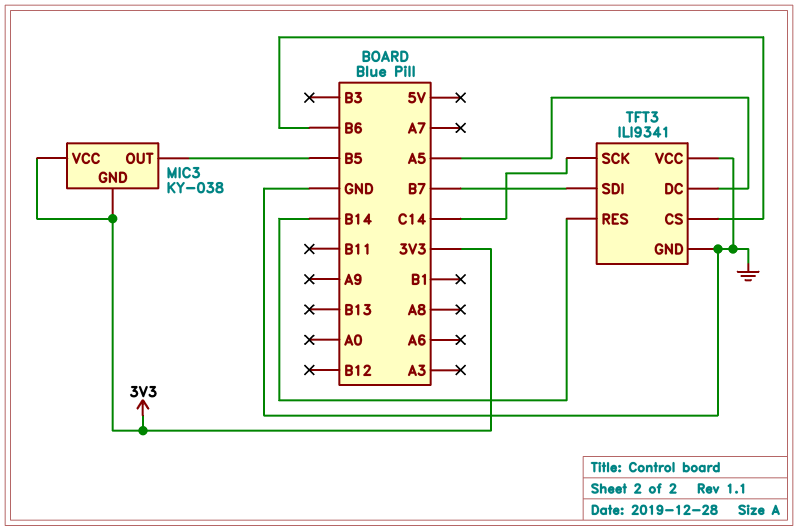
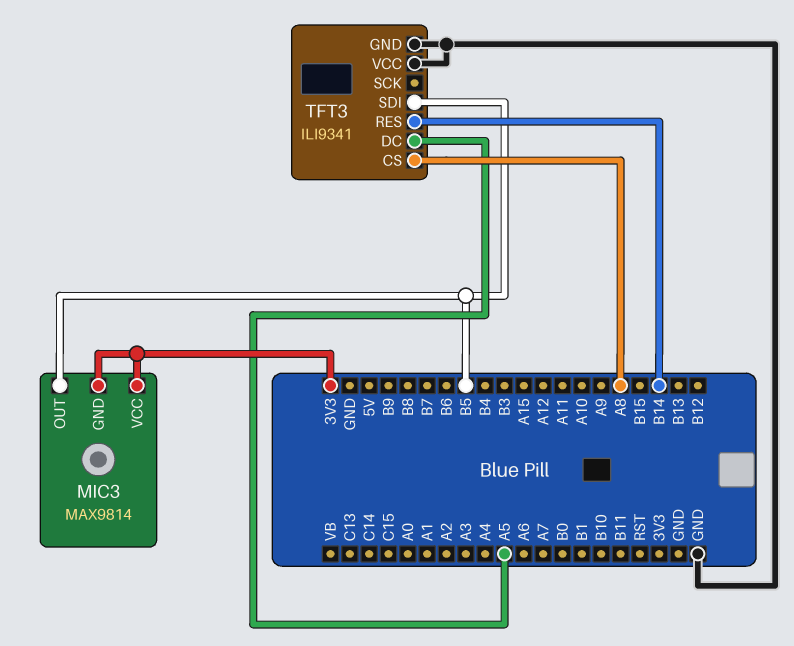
MIC3: KY-038 -> MAX9814
TFT3 pin CS: B6 -> A8
TFT3 pin SCK: C14 -> none
TFT3 pin SDI: B7 -> B5

